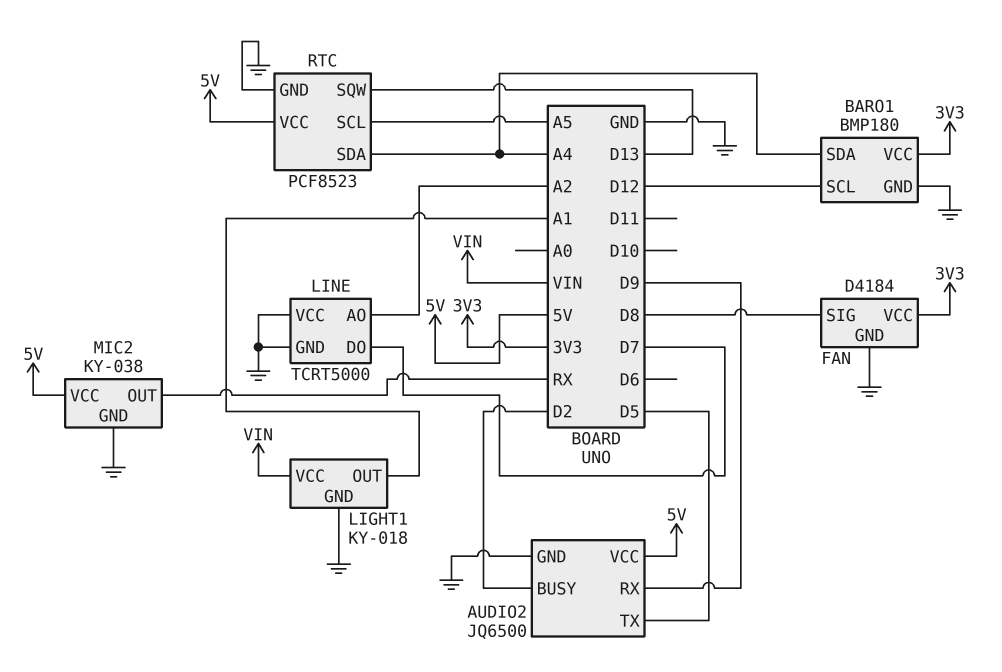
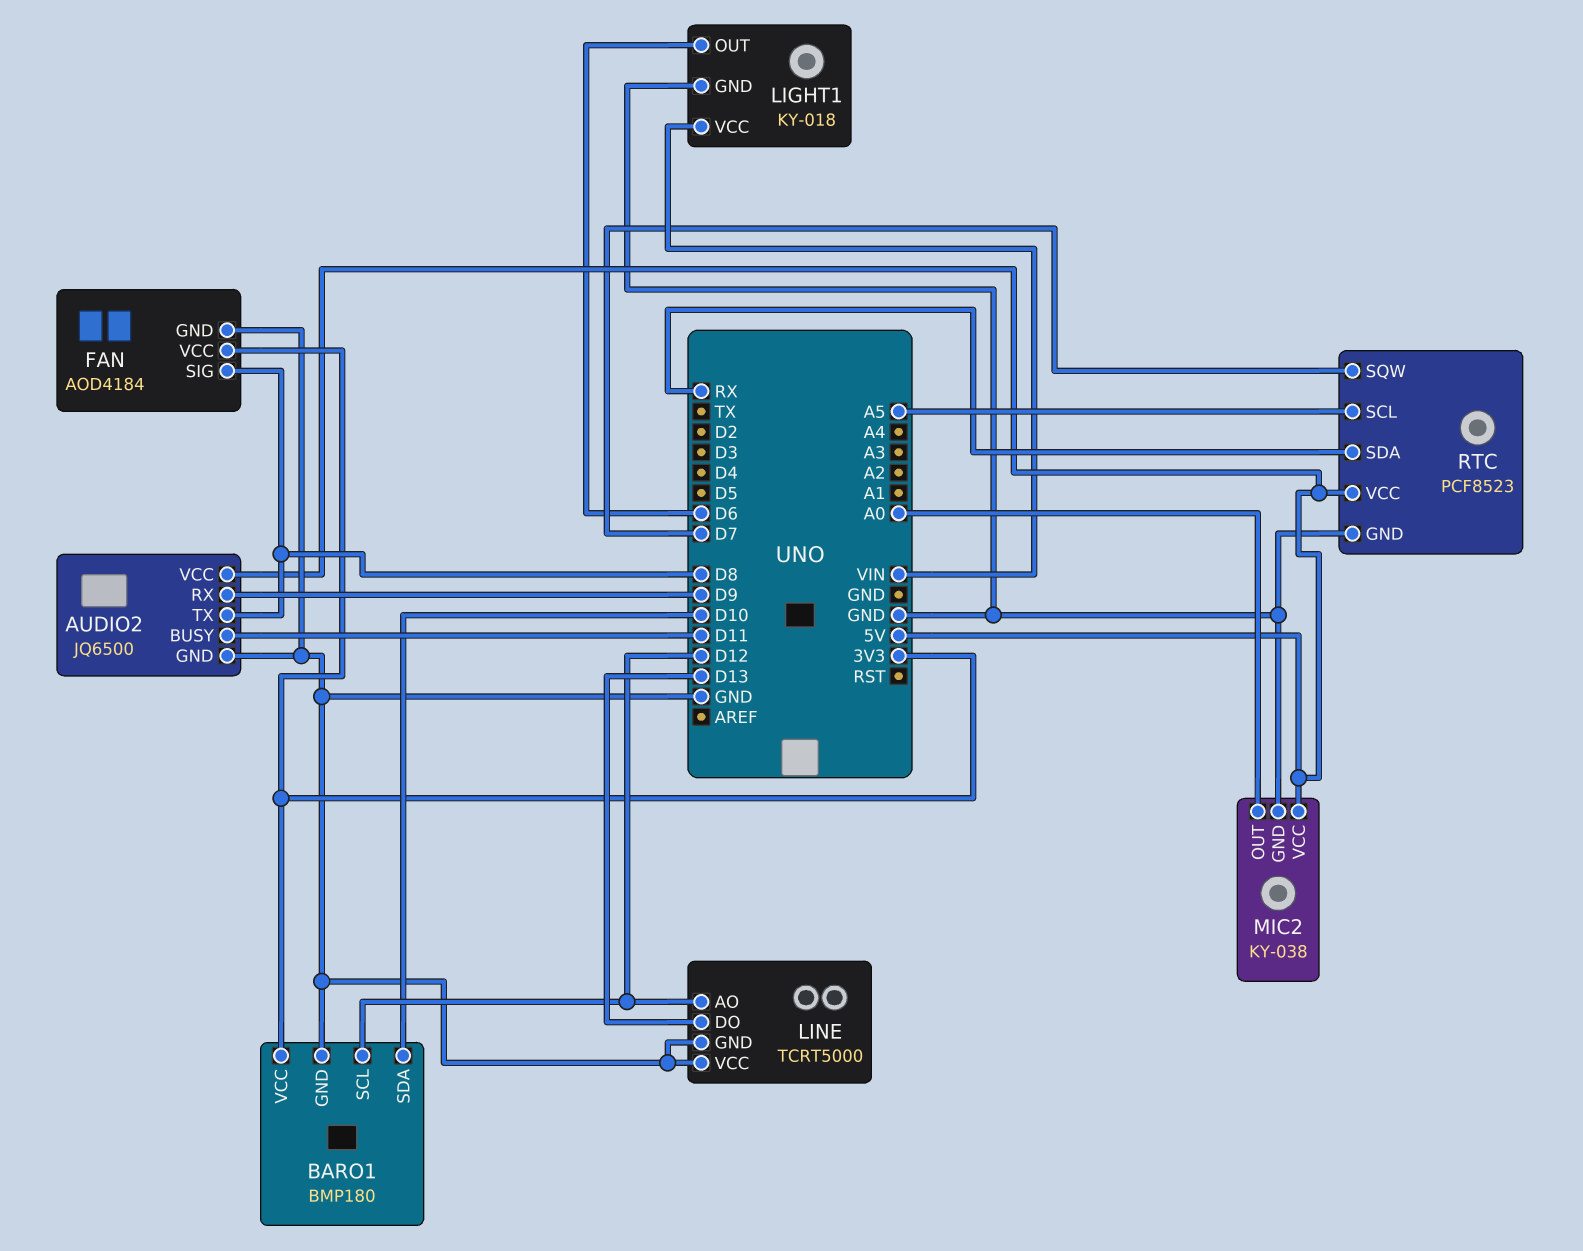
AUDIO2 pin BUSY: D2 -> D11
AUDIO2 pin TX: D5 -> D8
BARO1 pin SDA: A4 -> D10
FAN: D4184 -> AOD4184
LIGHT1 pin OUT: A1 -> D6
LINE pin AO: A2 -> D12
LINE pin DO: D7 -> D13
MIC2 pin OUT: RX -> A0
RTC pin SDA: A4 -> RX
RTC pin SQW: D13 -> D7

